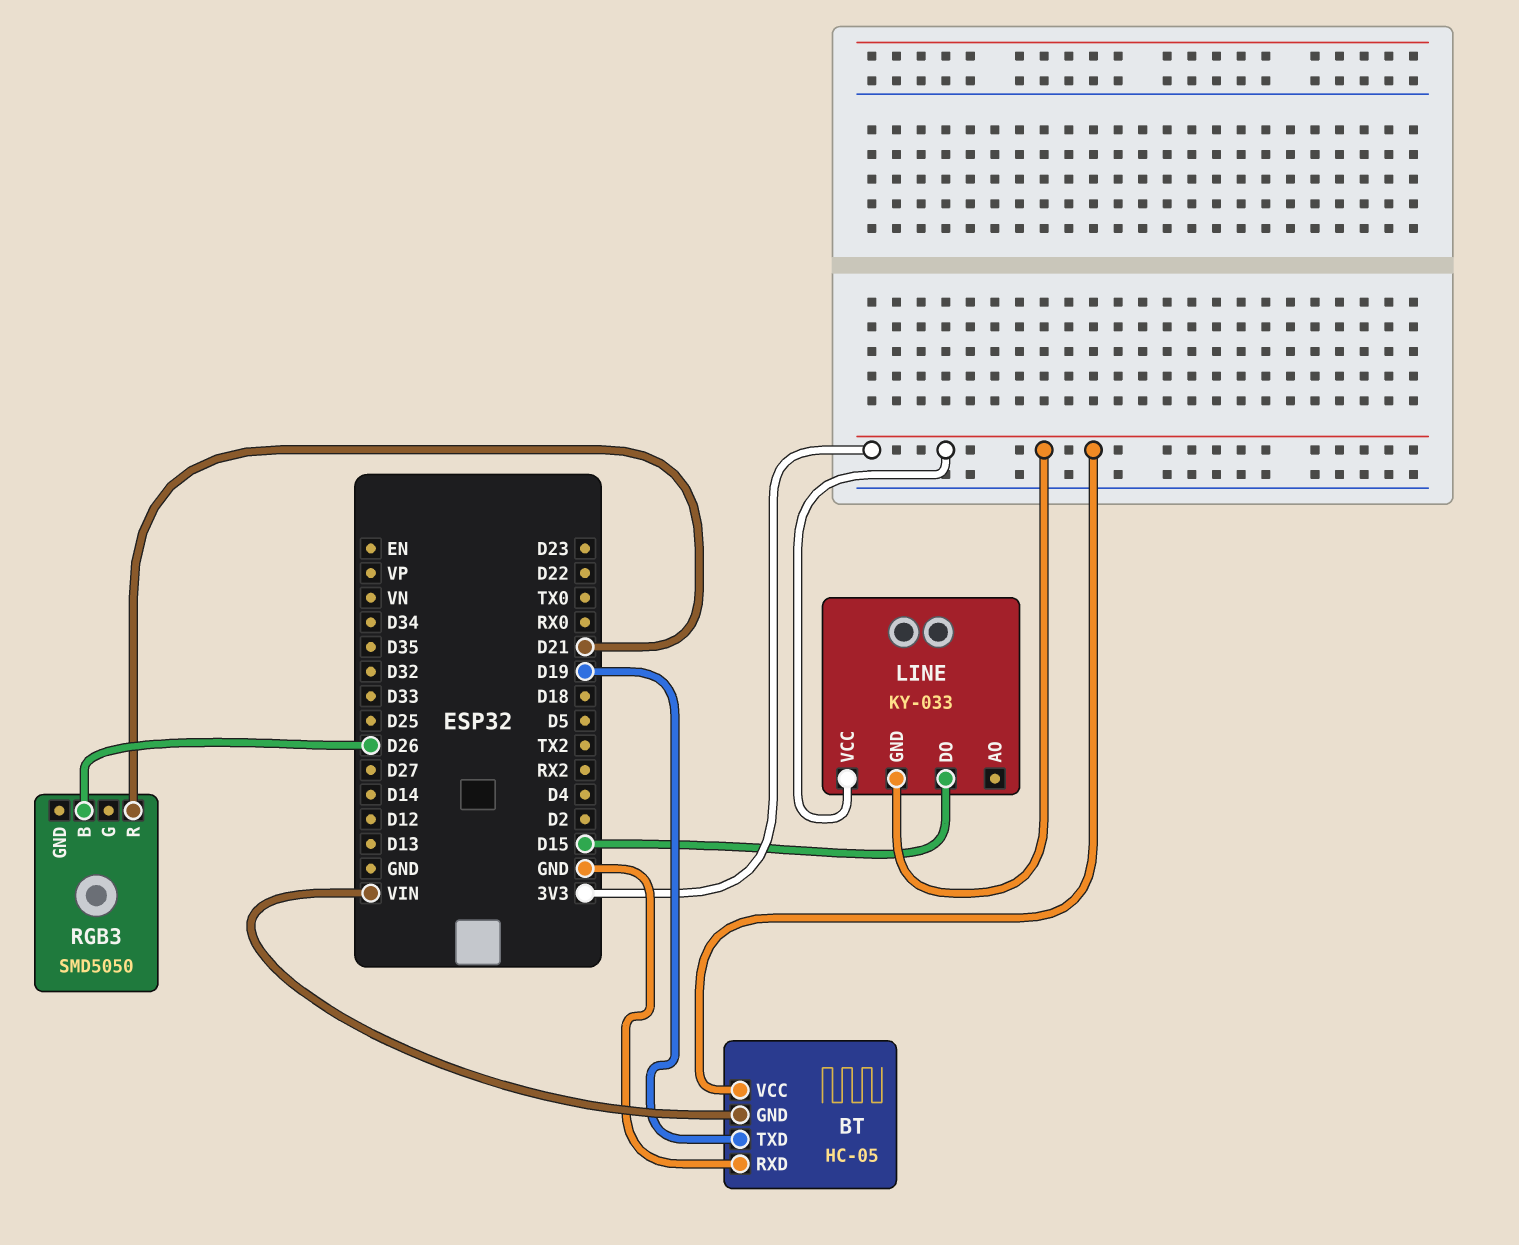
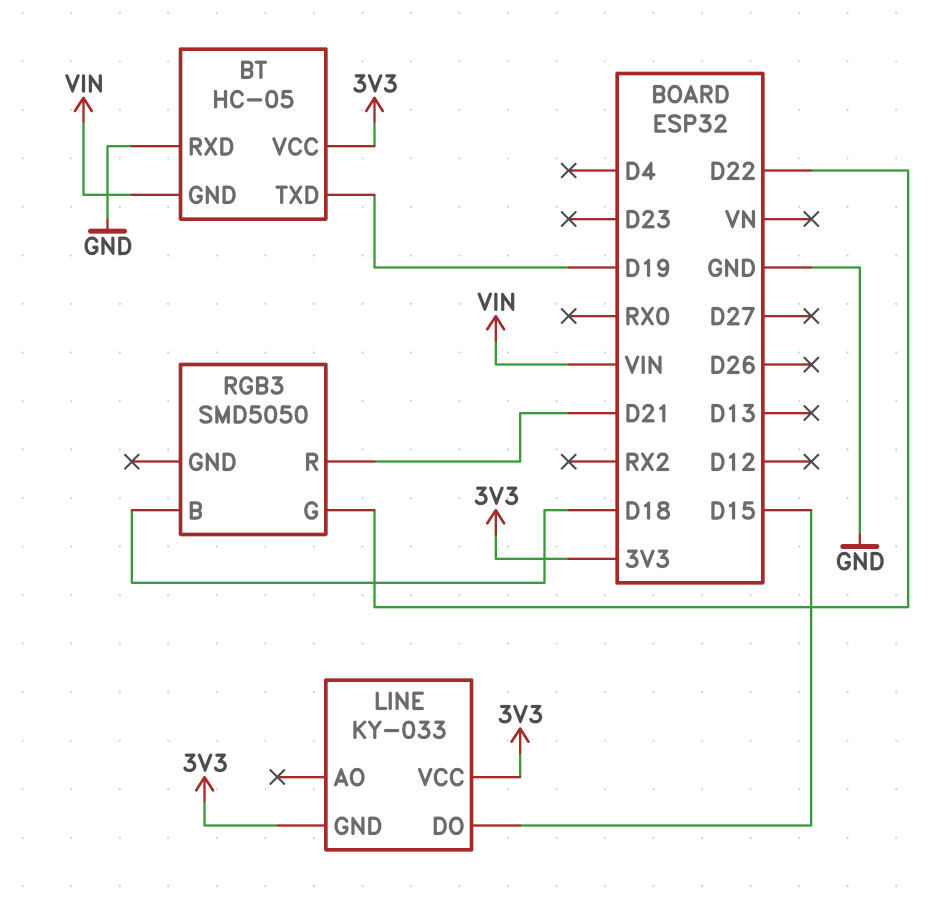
RGB3 pin B: D26 -> D18
RGB3 pin G: none -> D22

